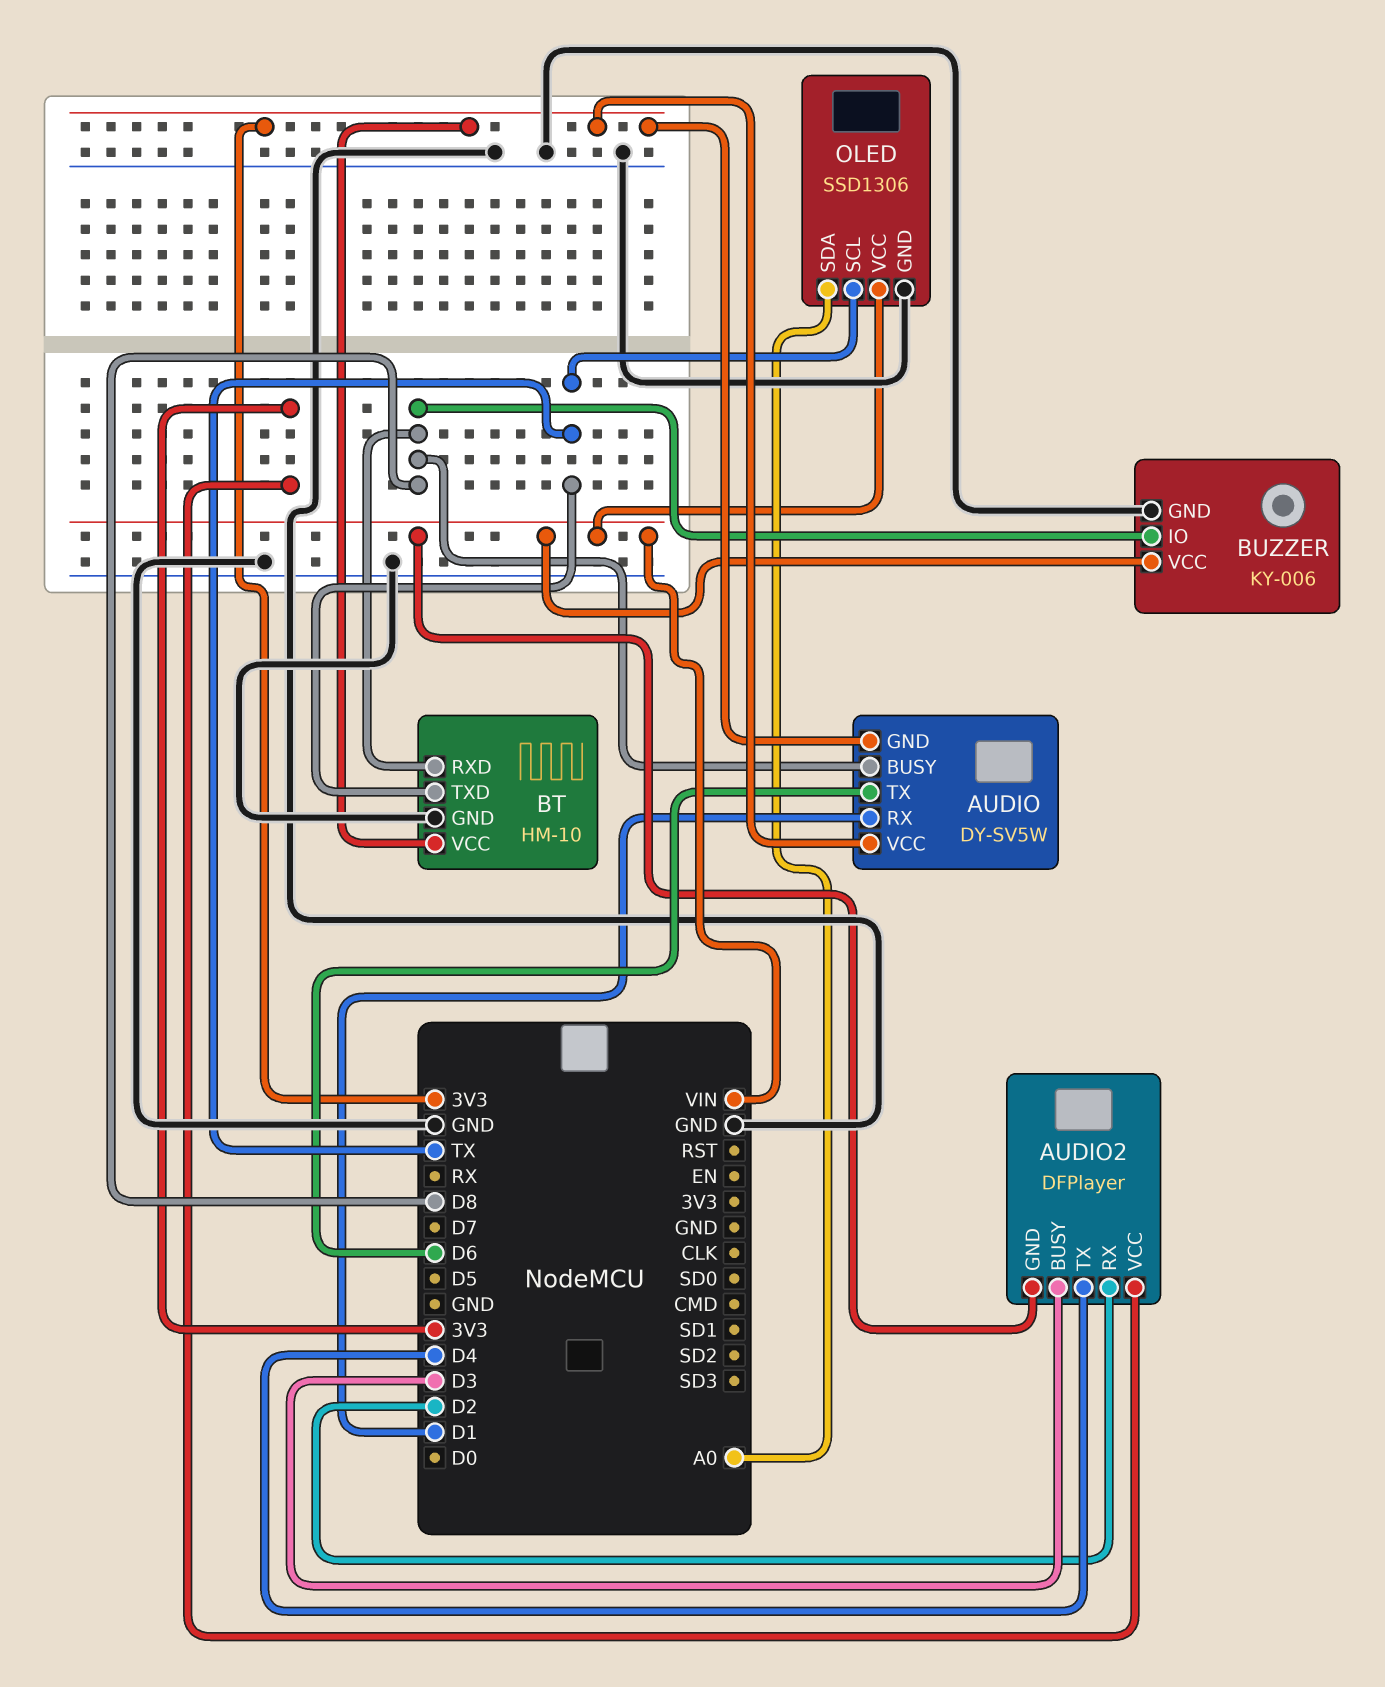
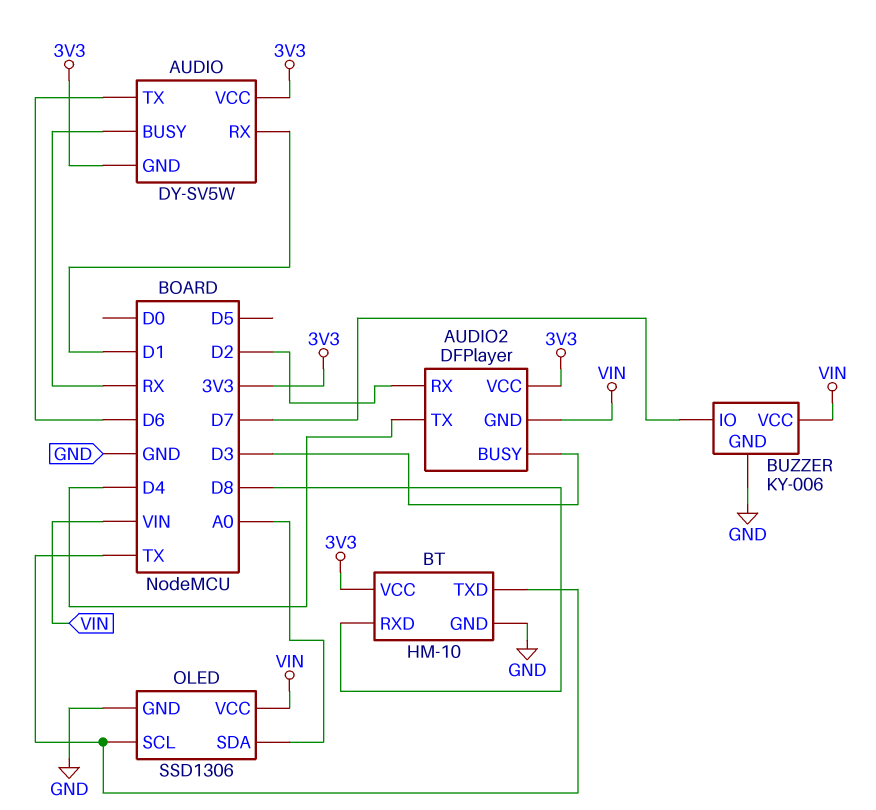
AUDIO pin BUSY: D8 -> RX
BUZZER pin IO: D8 -> D7

